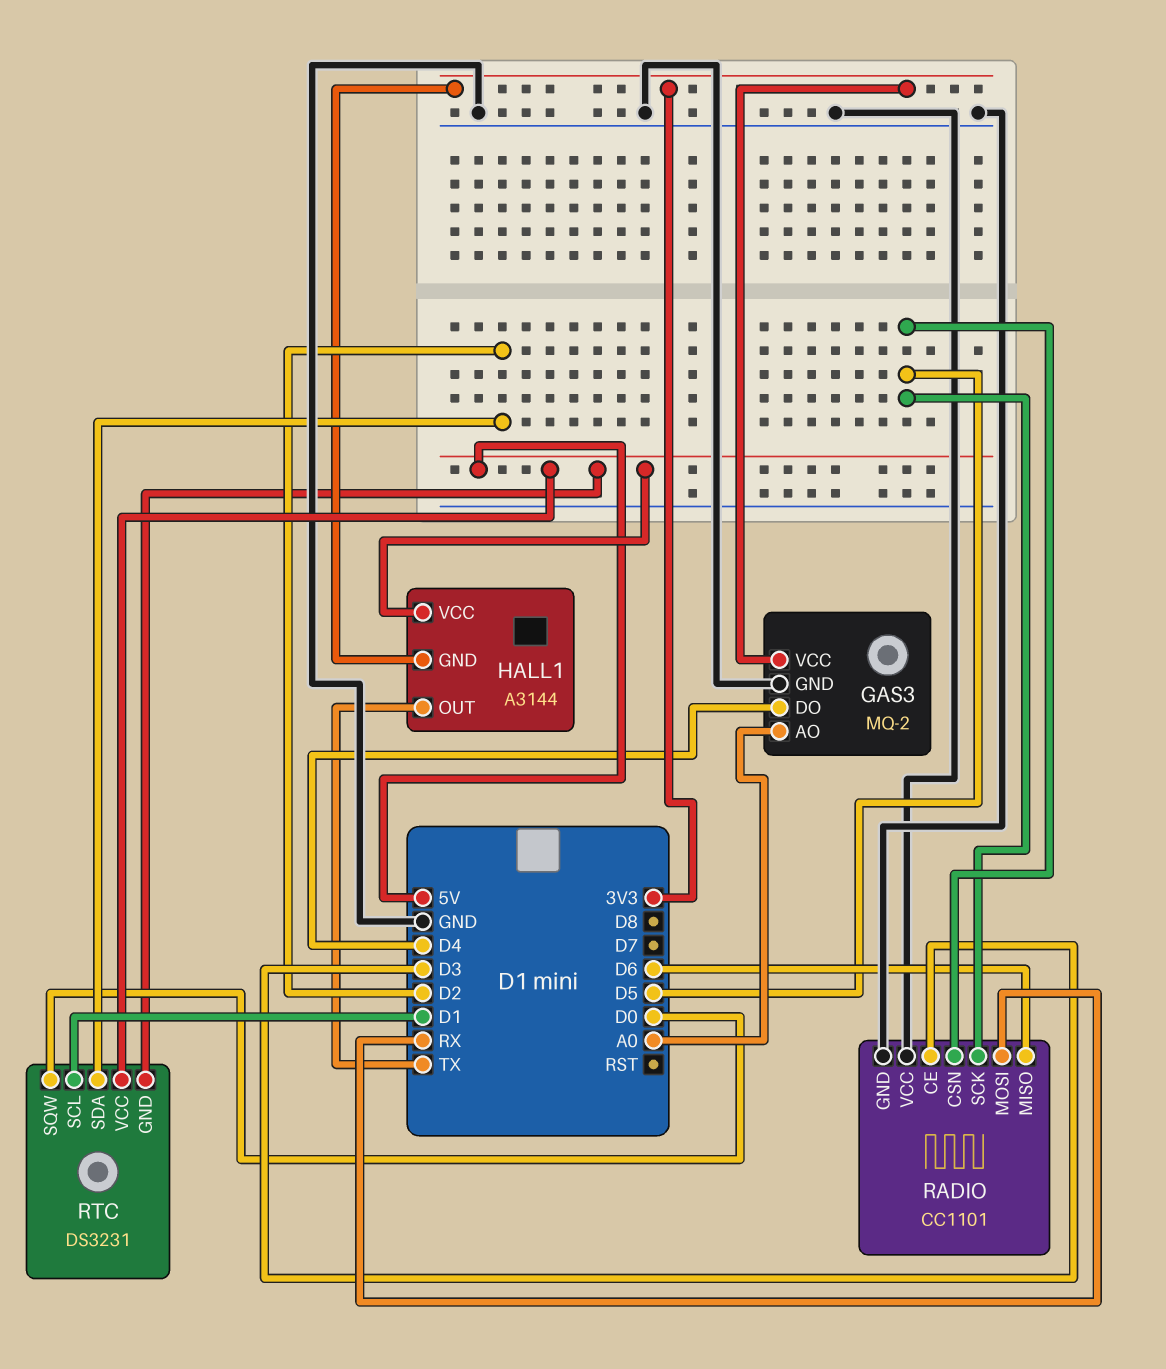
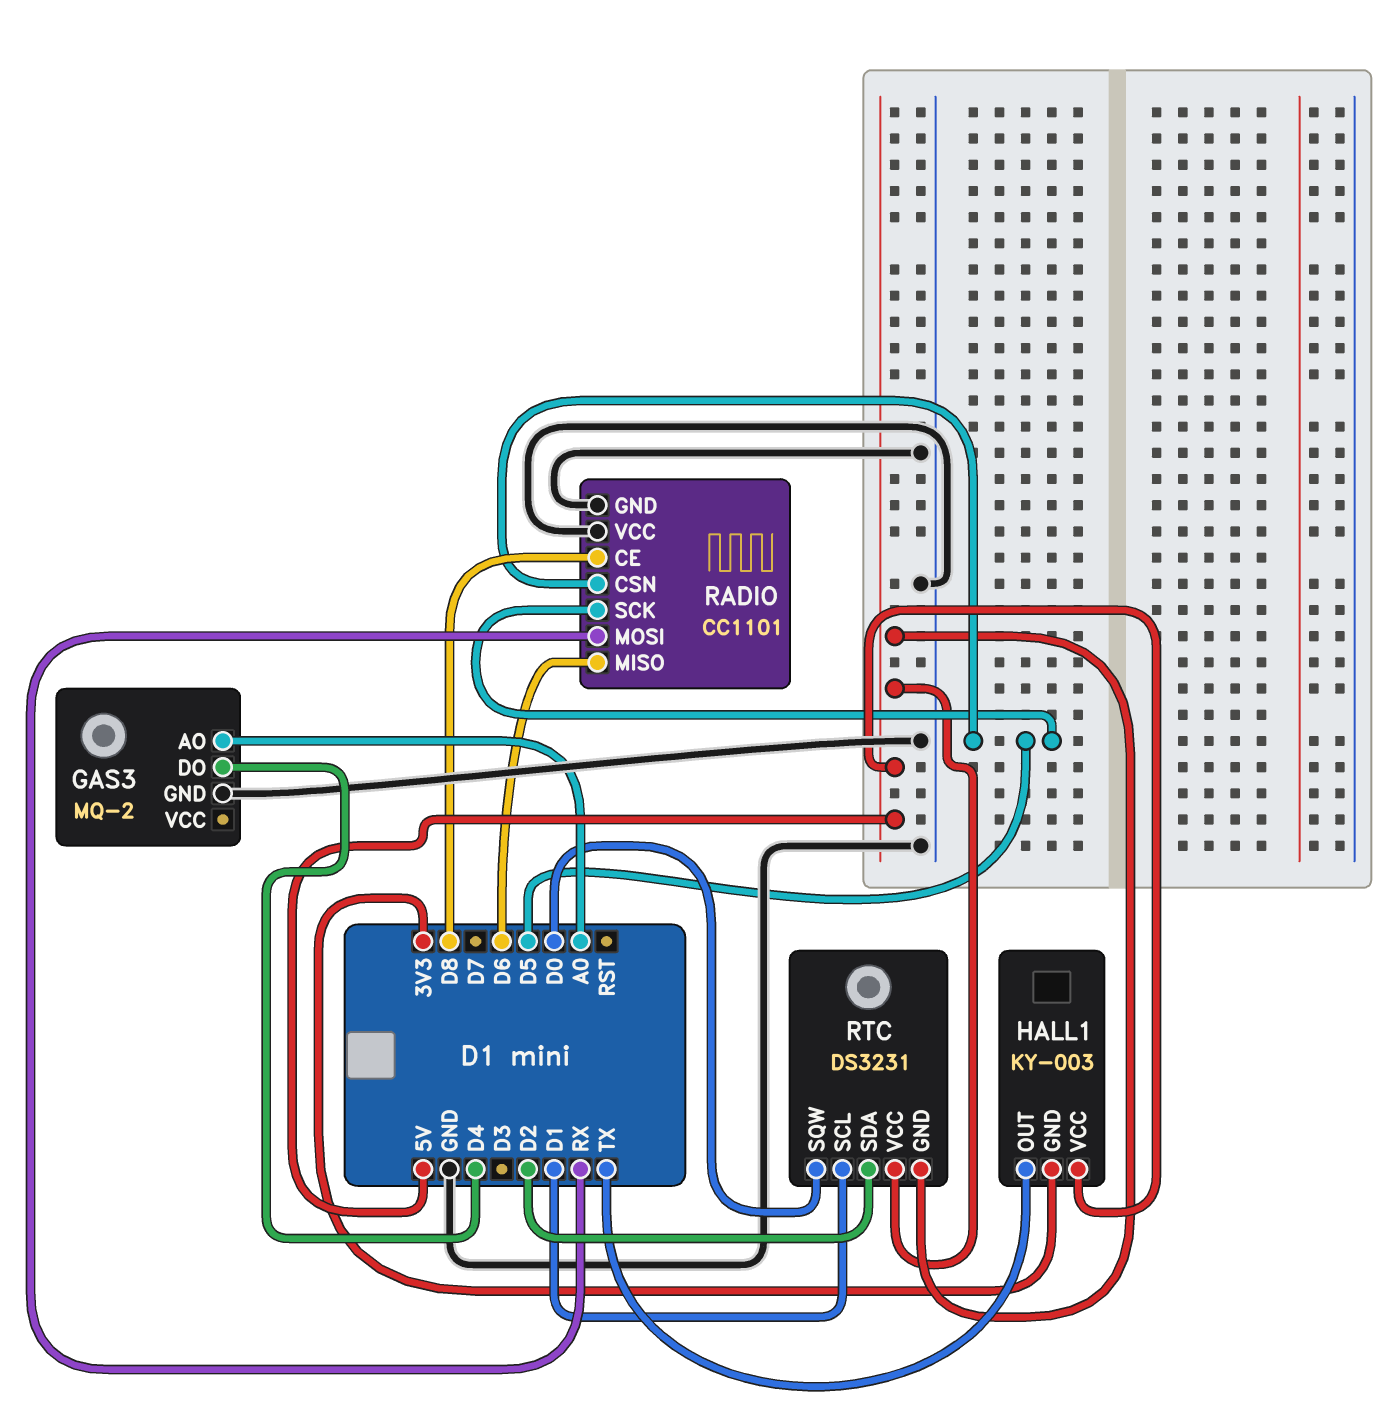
GAS3 pin VCC: 3V3 -> none
HALL1: A3144 -> KY-003
RADIO pin CE: D3 -> D8

